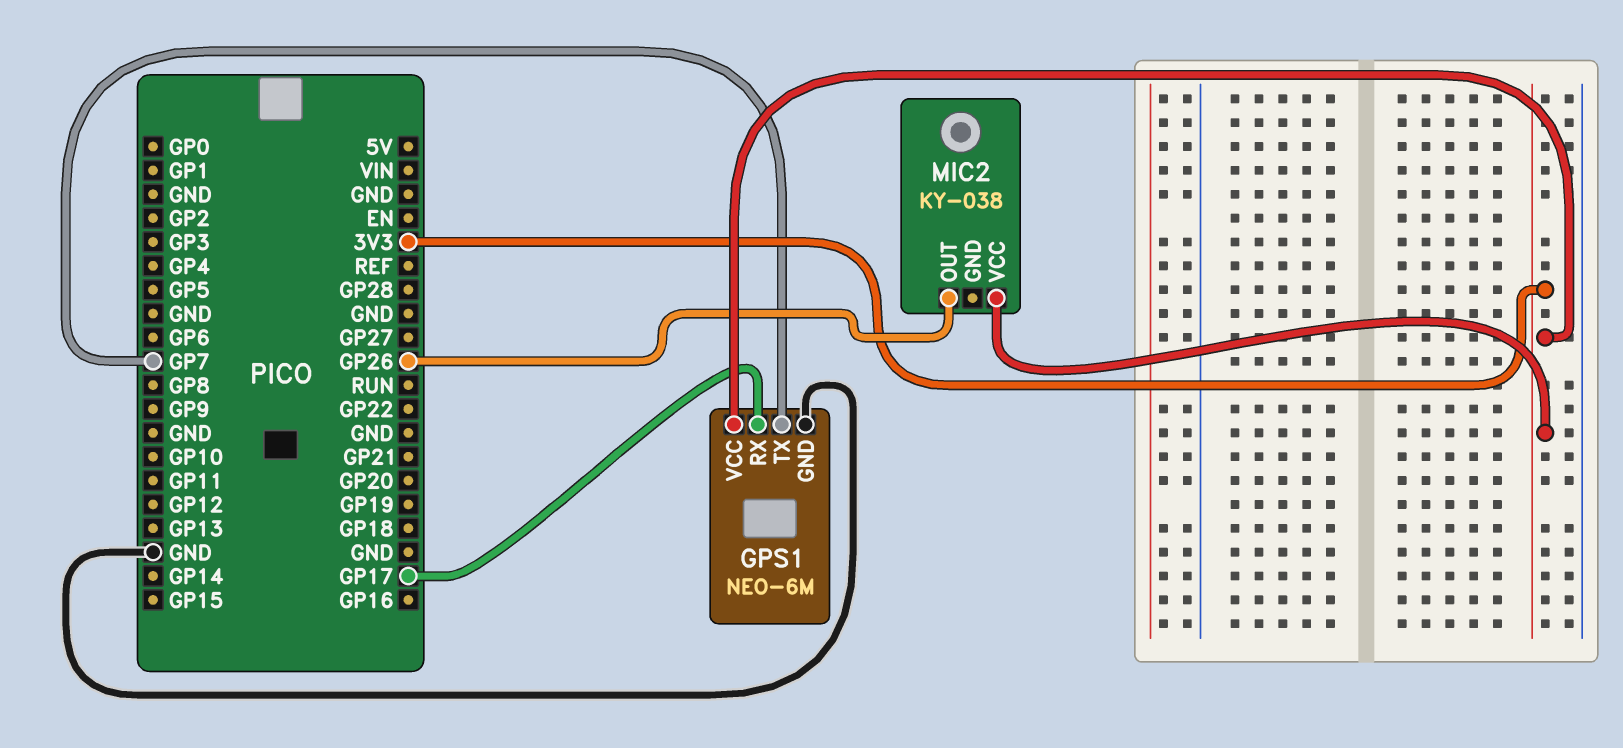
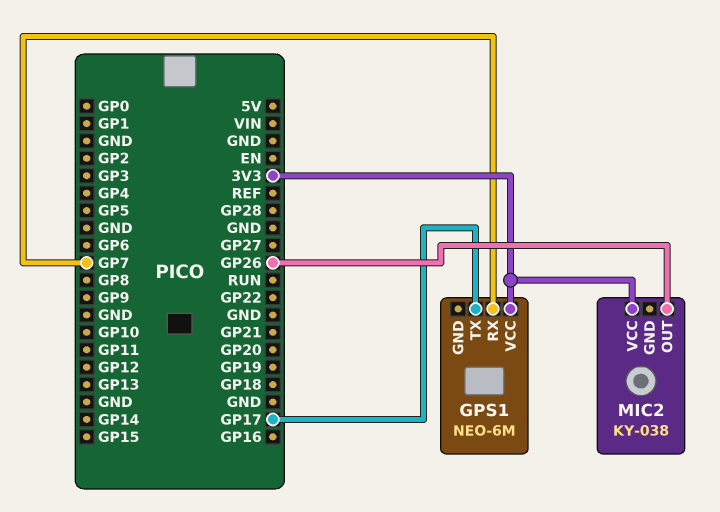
GPS1 pin GND: GND -> none
GPS1 pin RX: GP17 -> GP7
GPS1 pin TX: GP7 -> GP17

